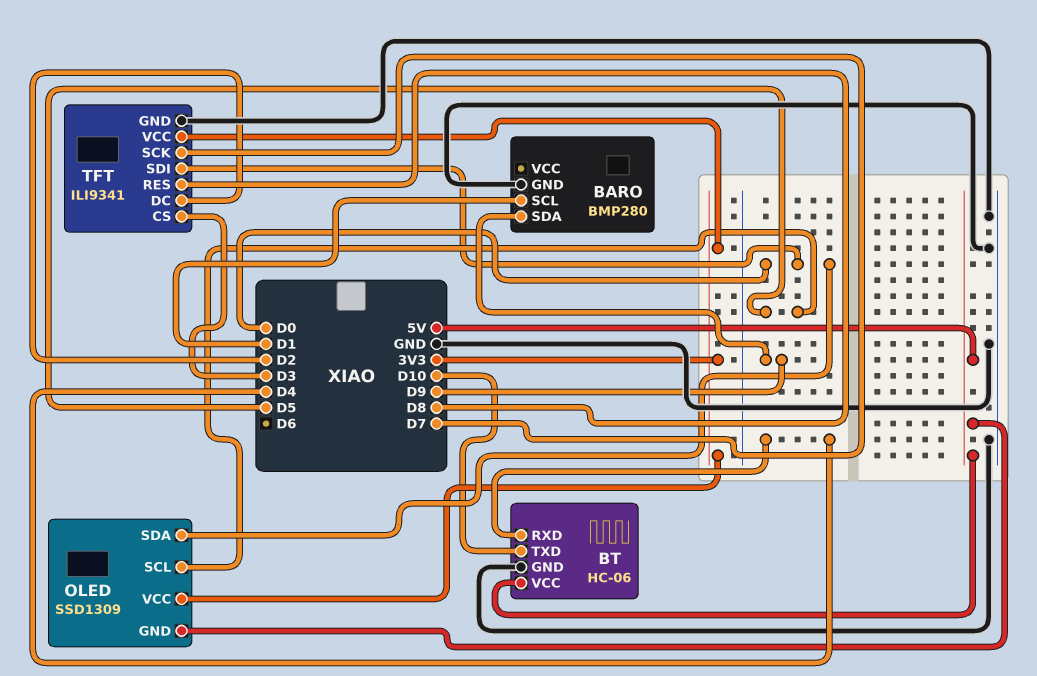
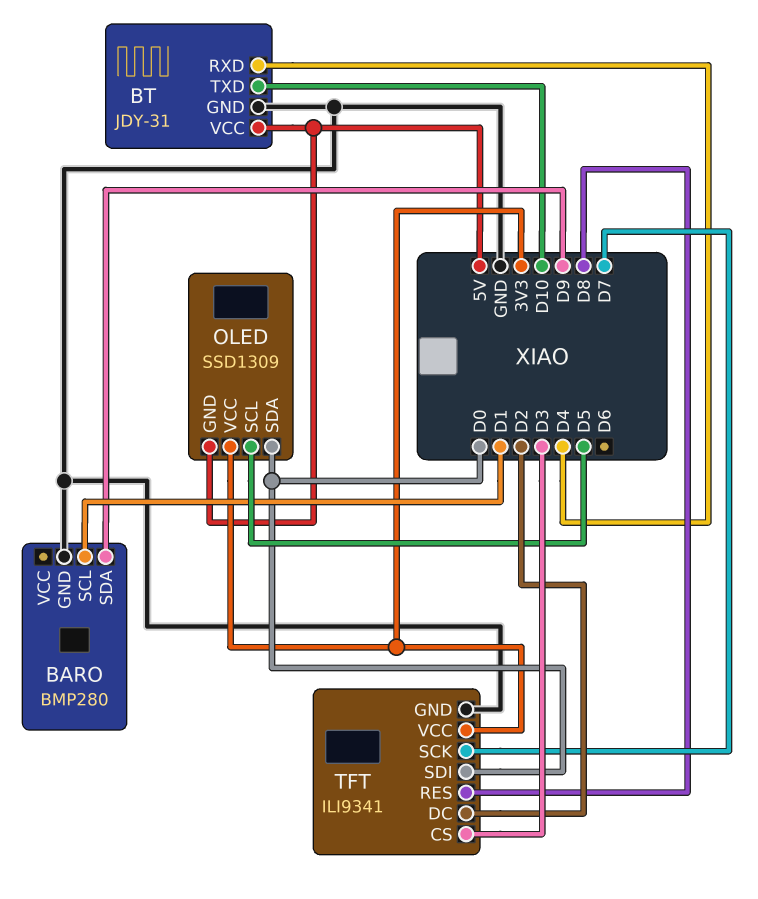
BT: HC-06 -> JDY-31

